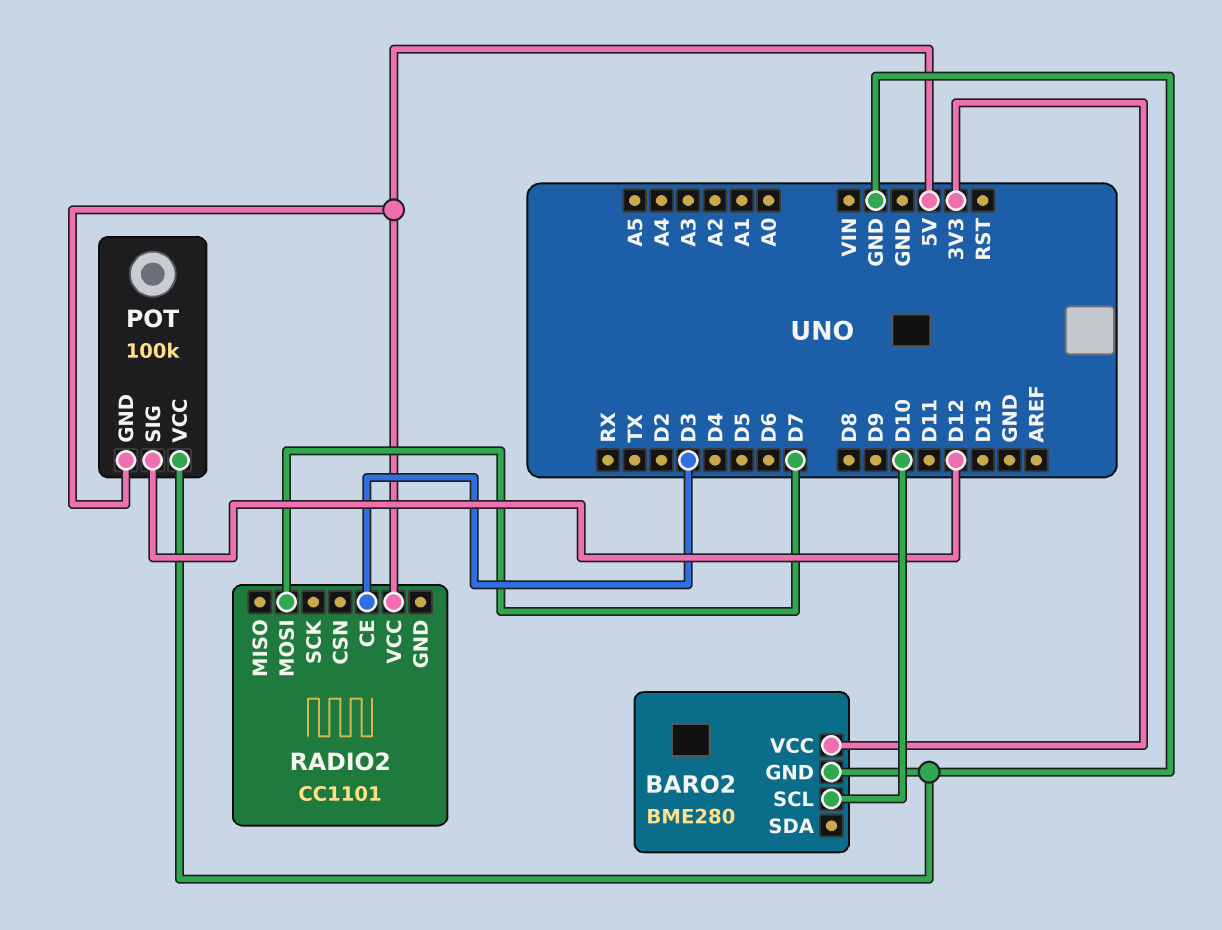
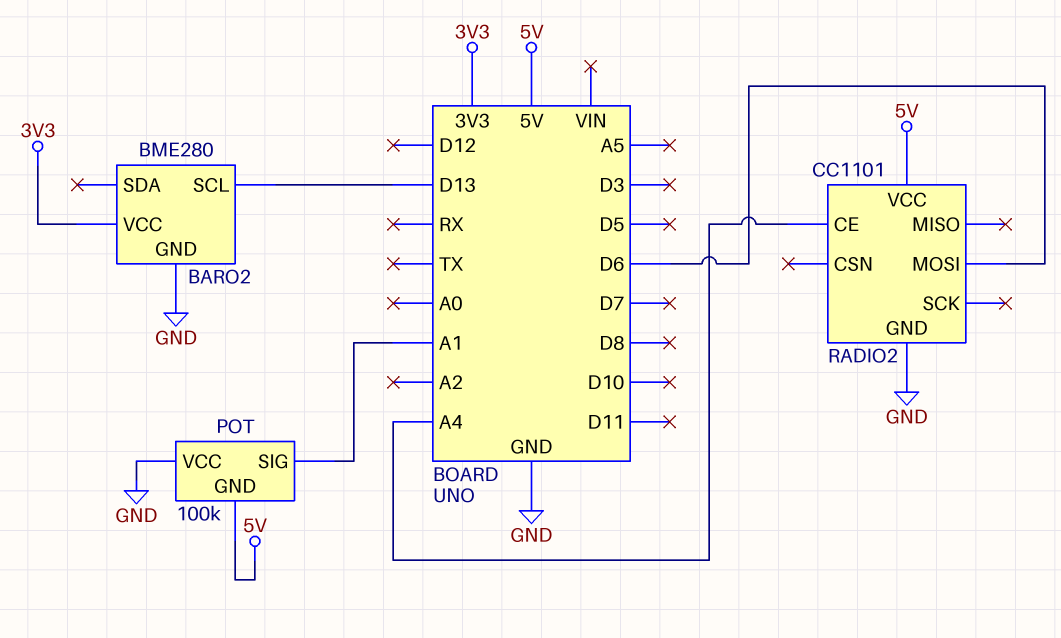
BARO2 pin SCL: D10 -> D13
POT pin SIG: D12 -> A1
RADIO2 pin CE: D3 -> A4
RADIO2 pin GND: none -> GND
RADIO2 pin MOSI: D7 -> D6

